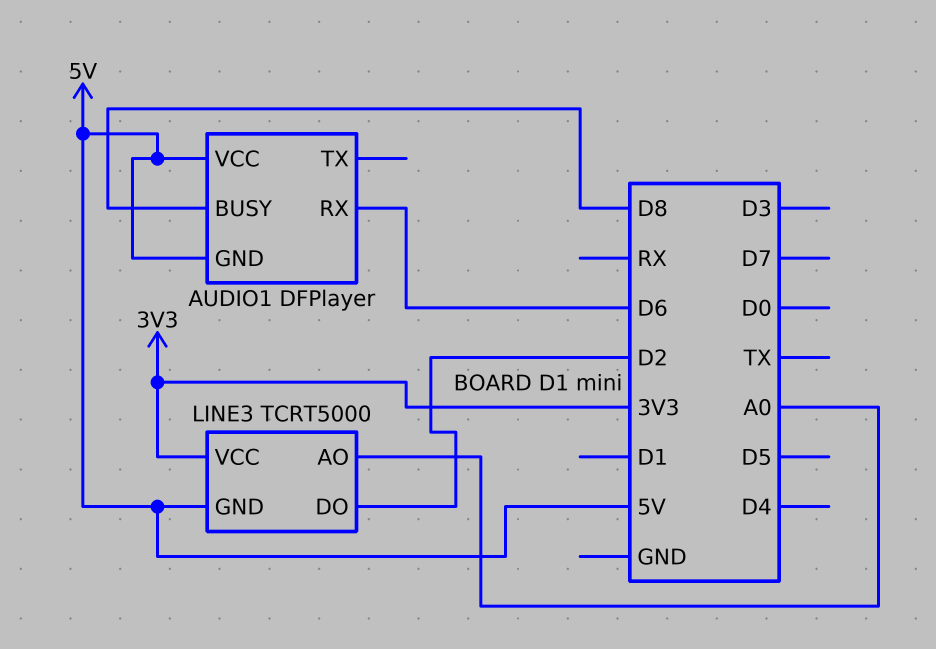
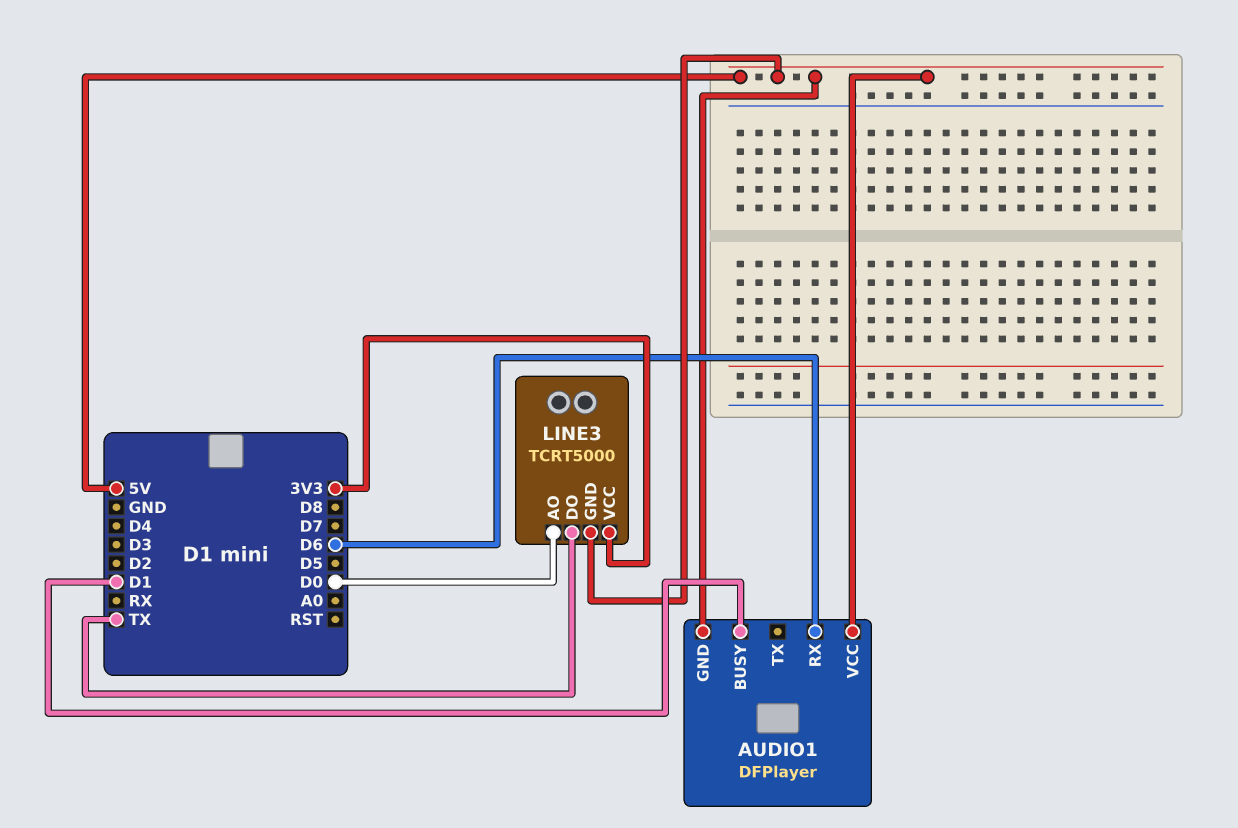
AUDIO1 pin BUSY: D8 -> D1
LINE3 pin AO: A0 -> D0
LINE3 pin DO: D2 -> TX

